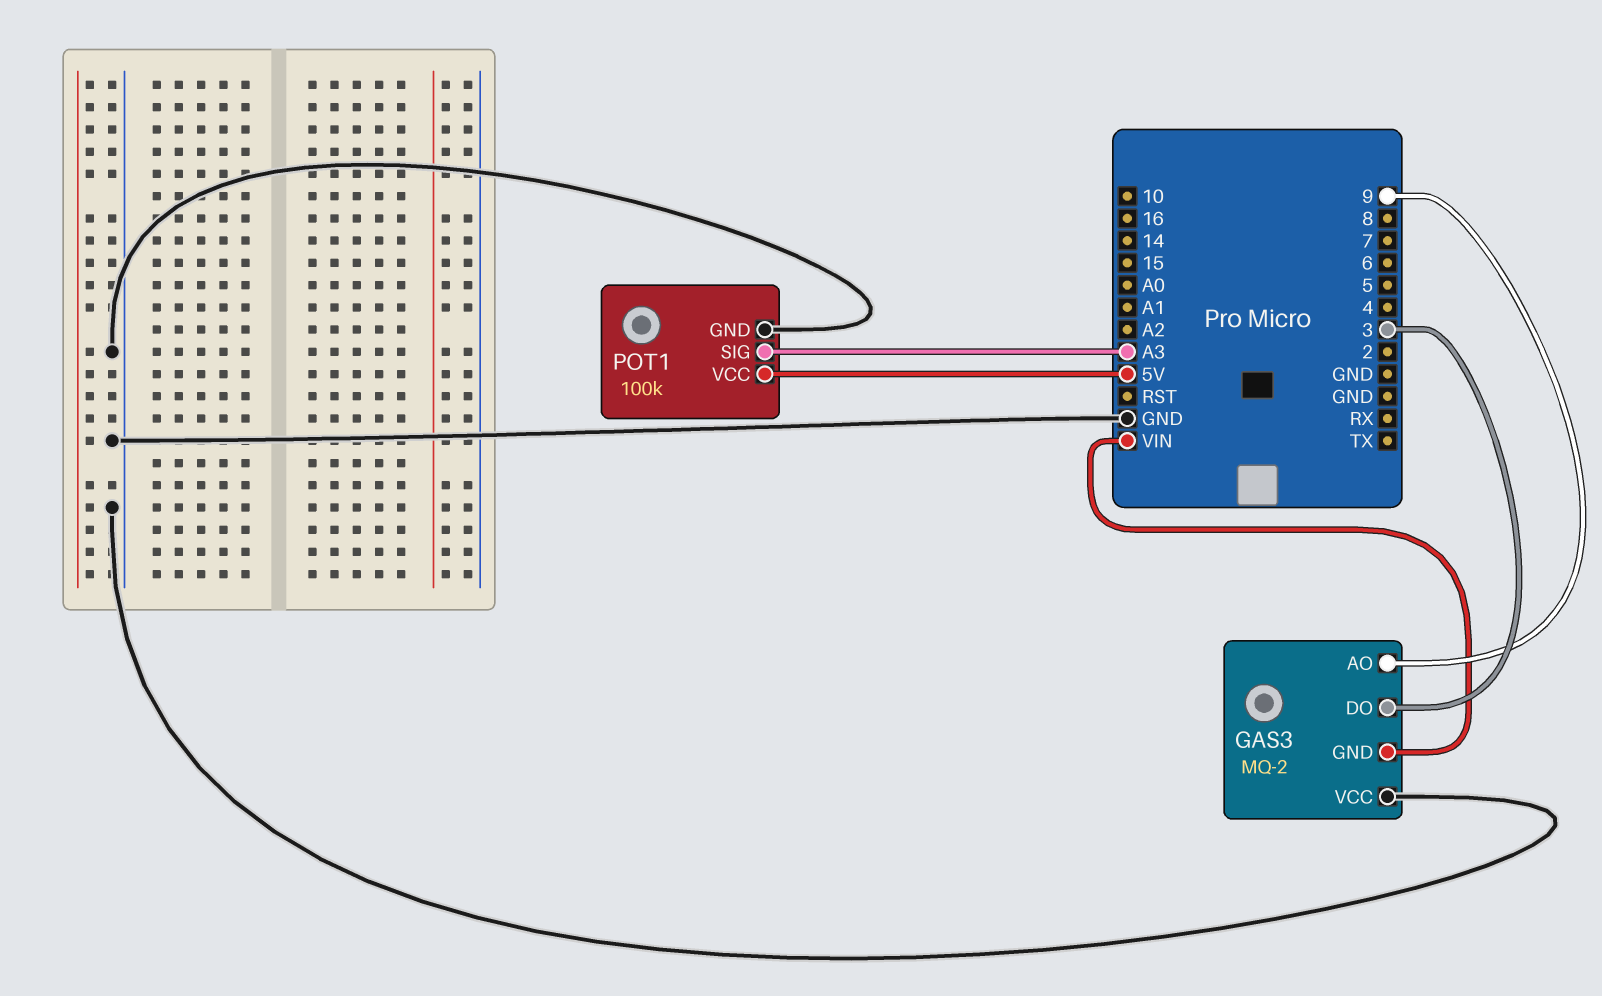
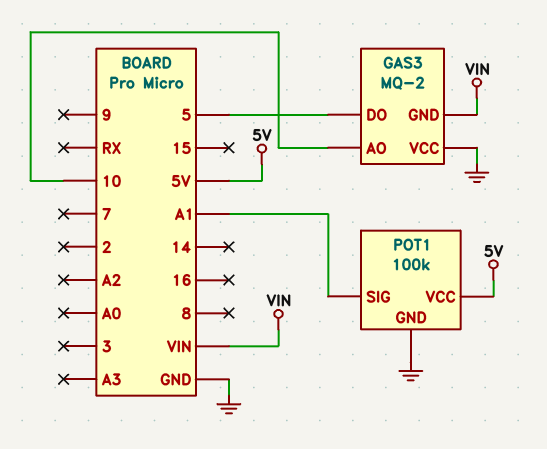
GAS3 pin AO: 9 -> 10
GAS3 pin DO: 3 -> 5
POT1 pin SIG: A3 -> A1

